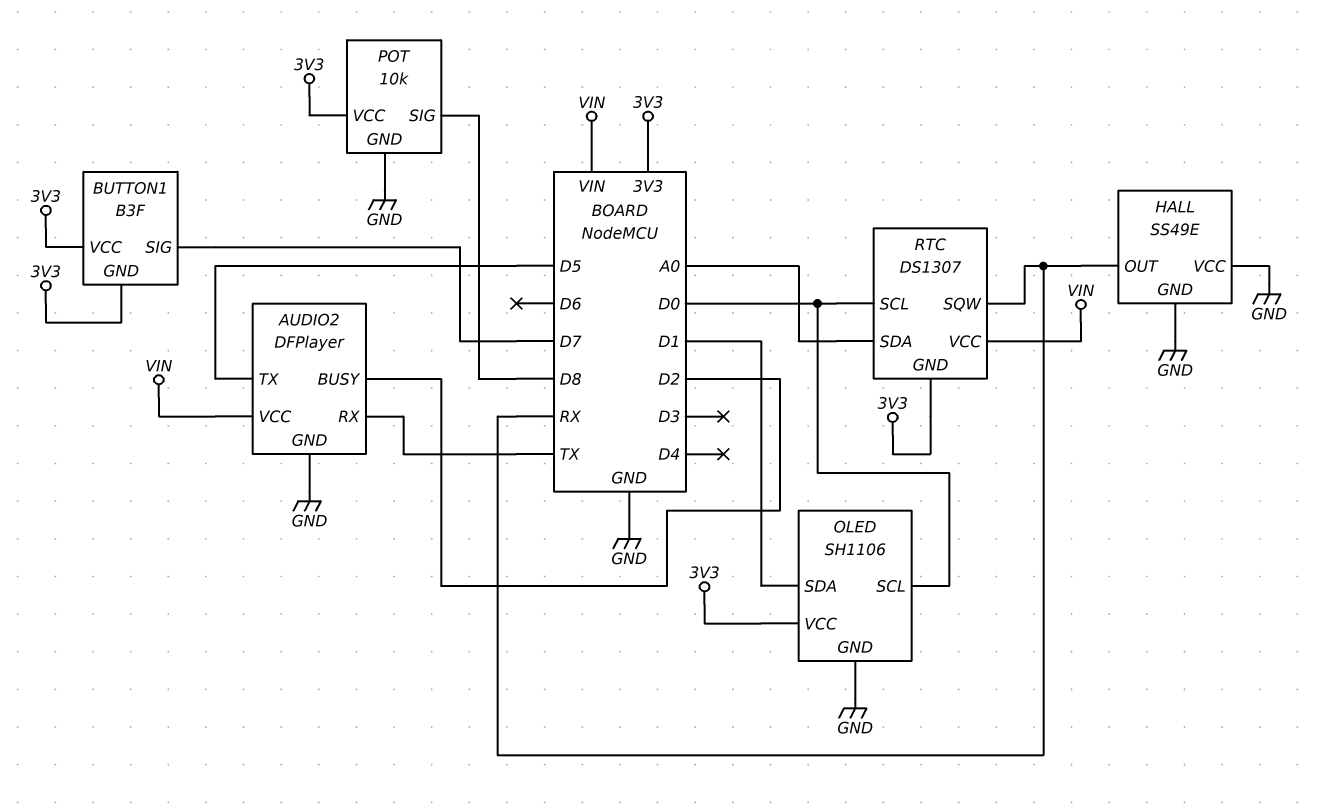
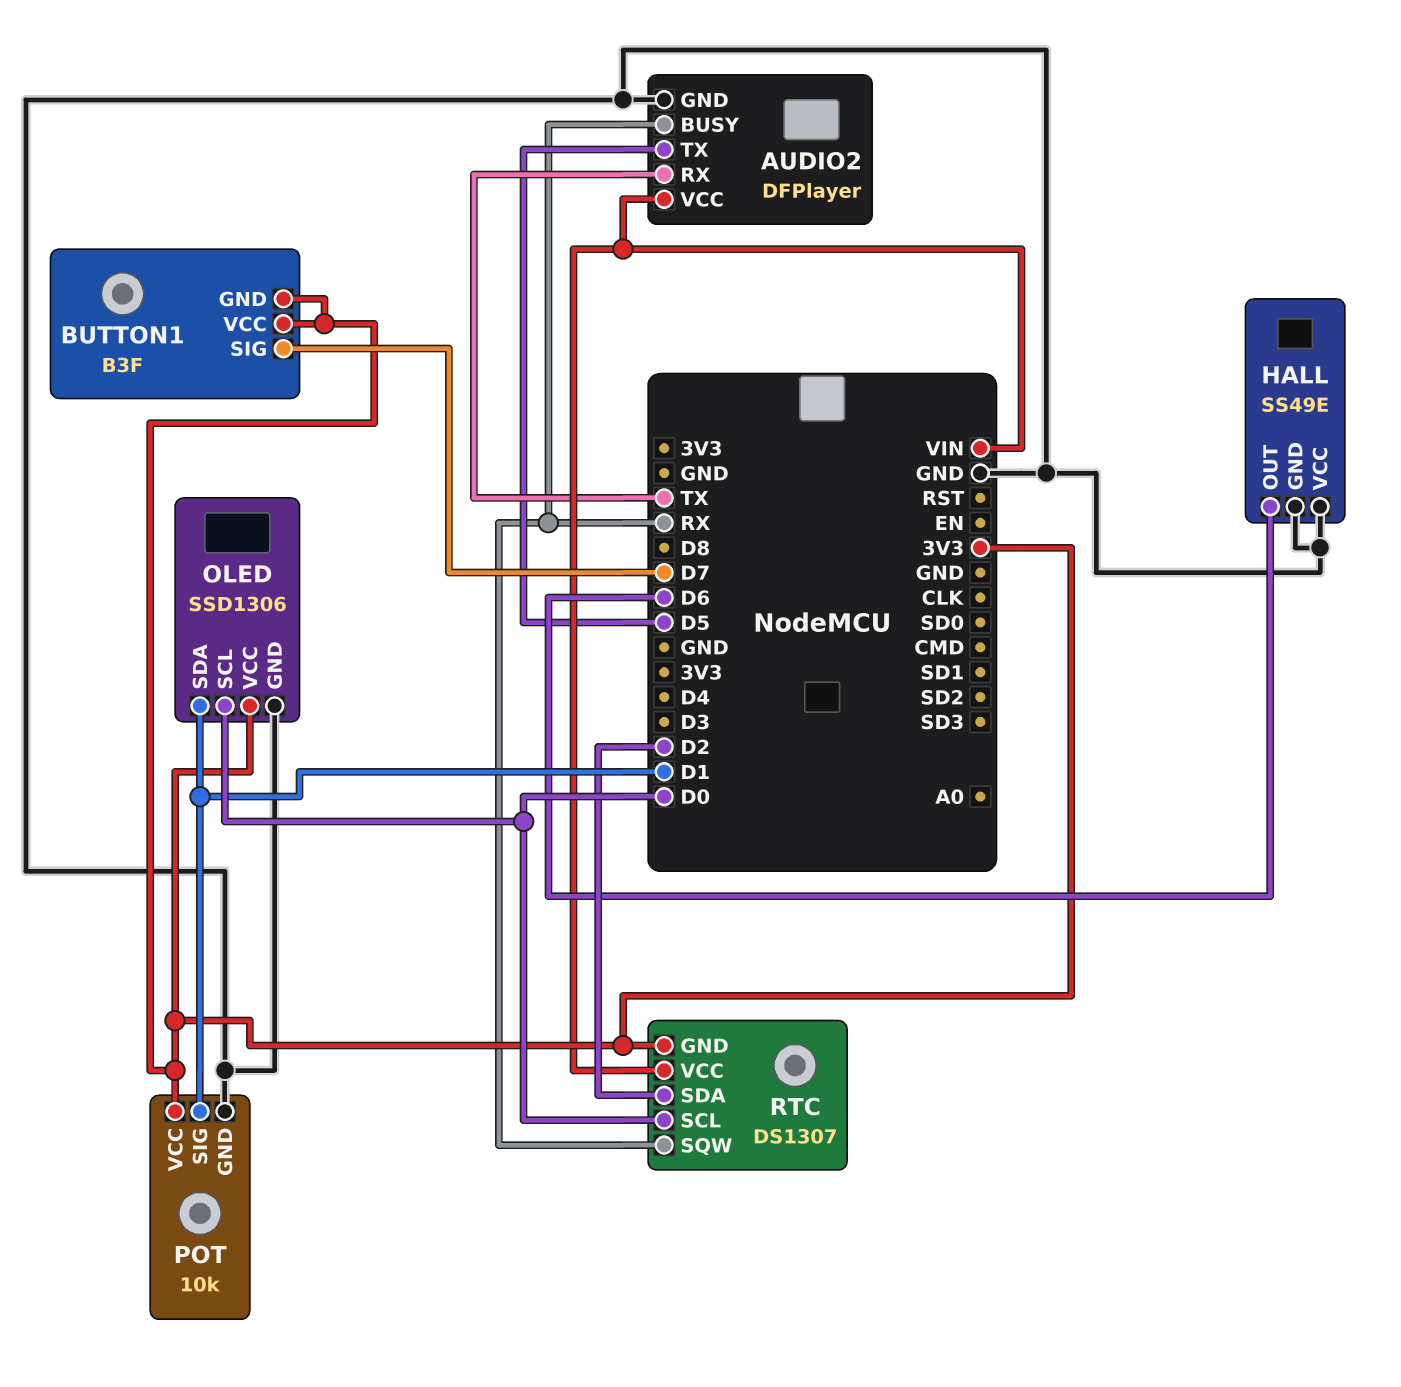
AUDIO2 pin BUSY: D2 -> RX
HALL pin OUT: RX -> D6
OLED: SH1106 -> SSD1306
POT pin SIG: D8 -> D1
RTC pin SDA: A0 -> D2

